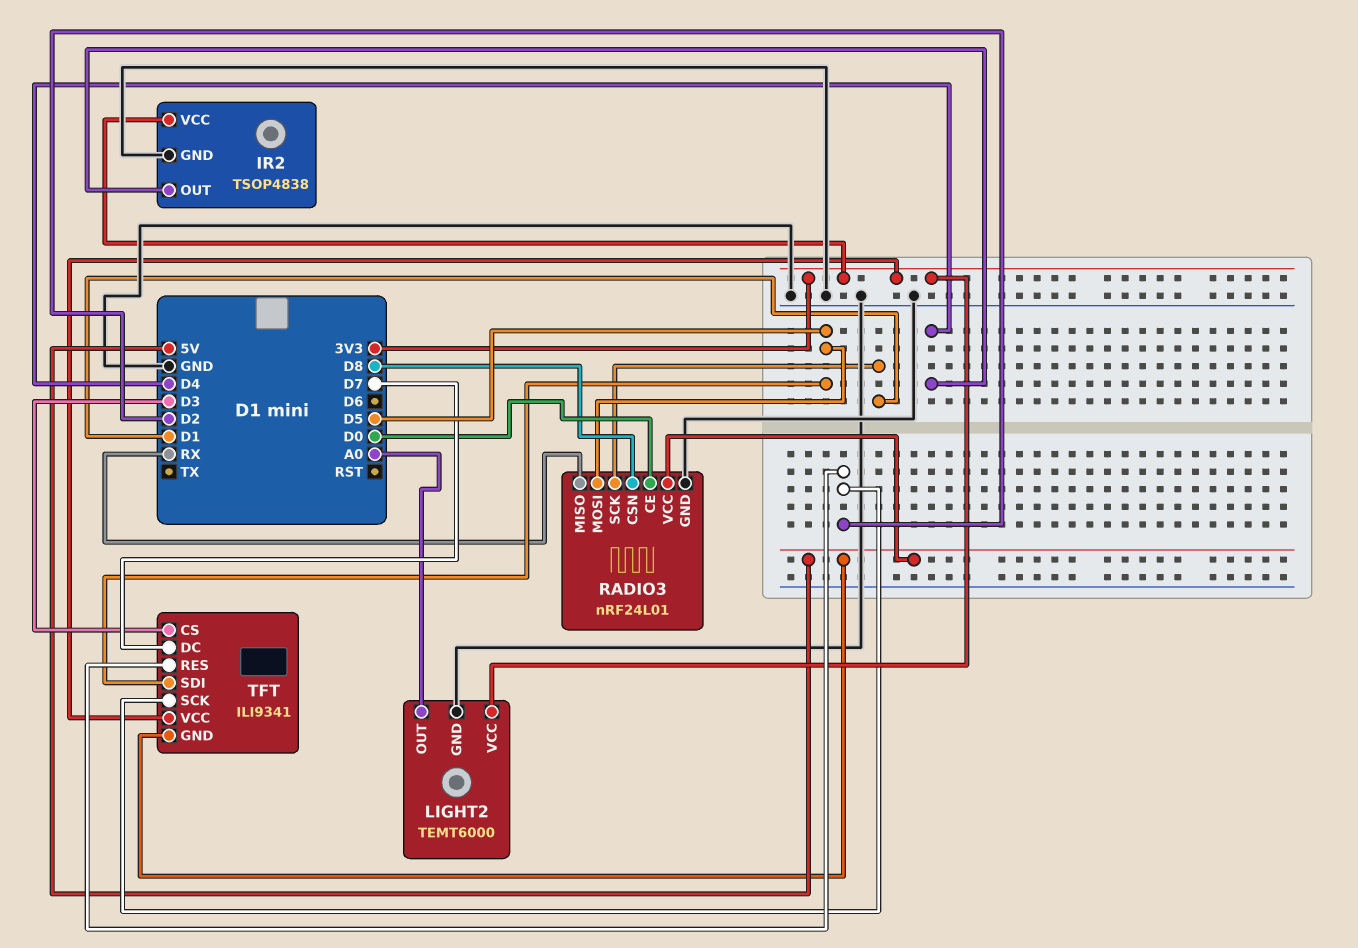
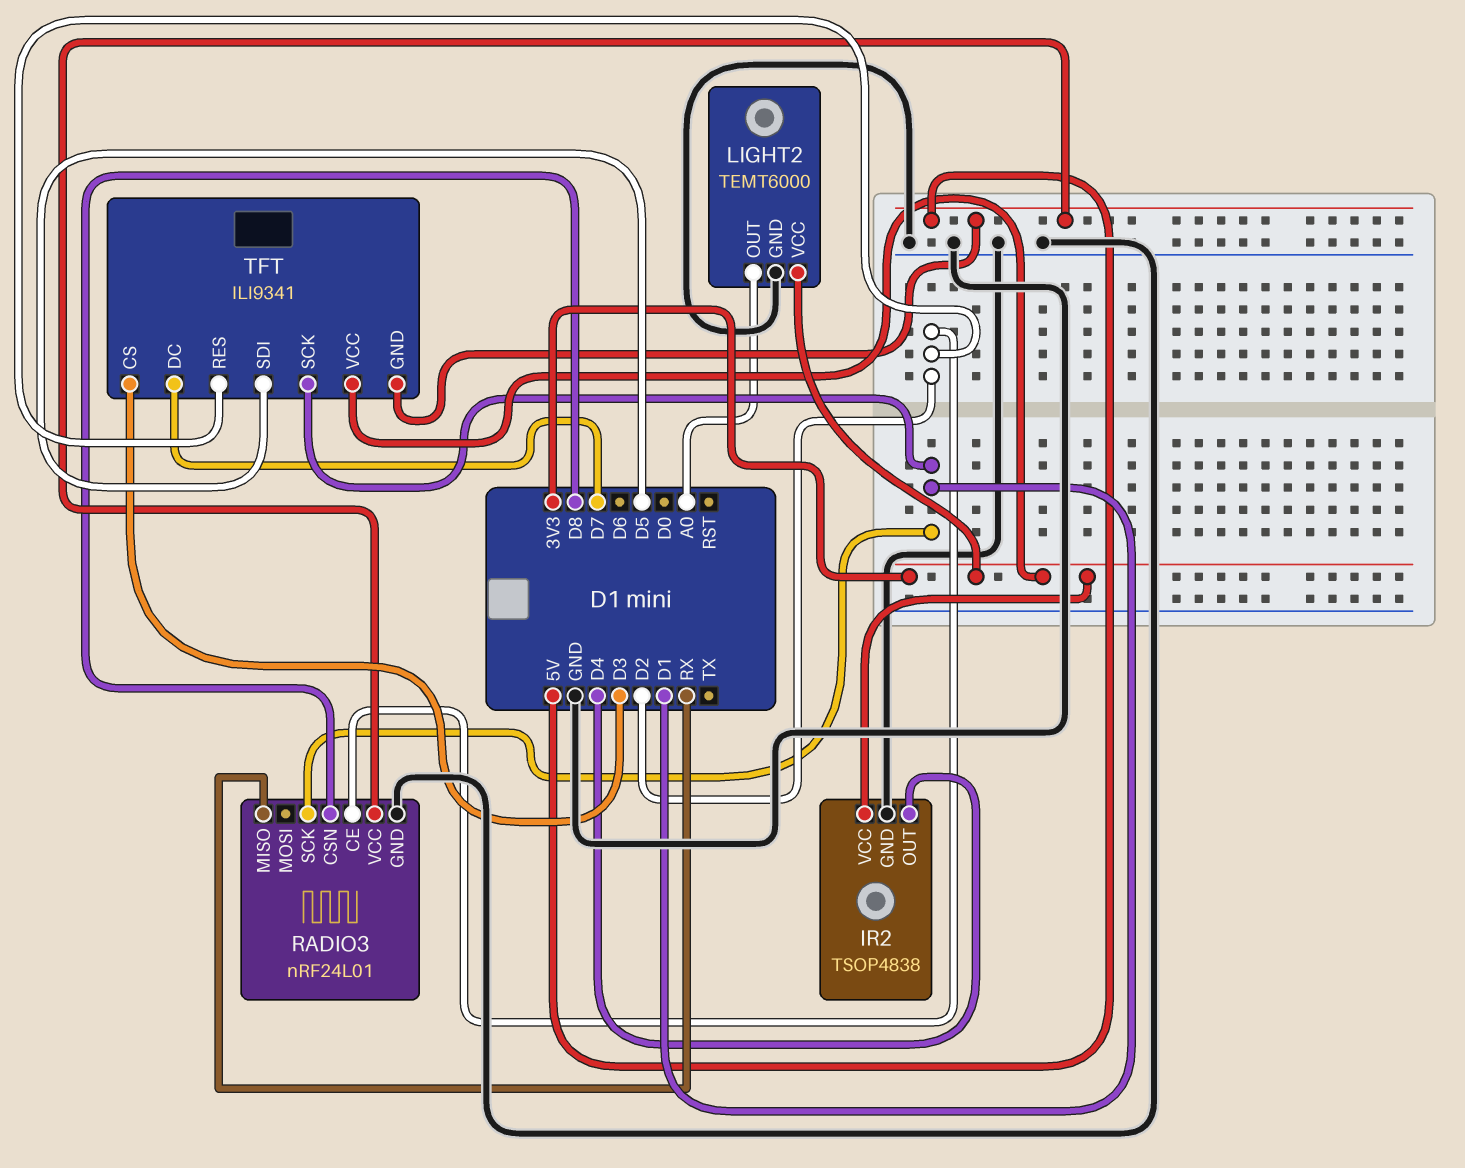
RADIO3 pin CE: D0 -> D2
RADIO3 pin MOSI: D5 -> none
TFT pin SCK: D2 -> D1

